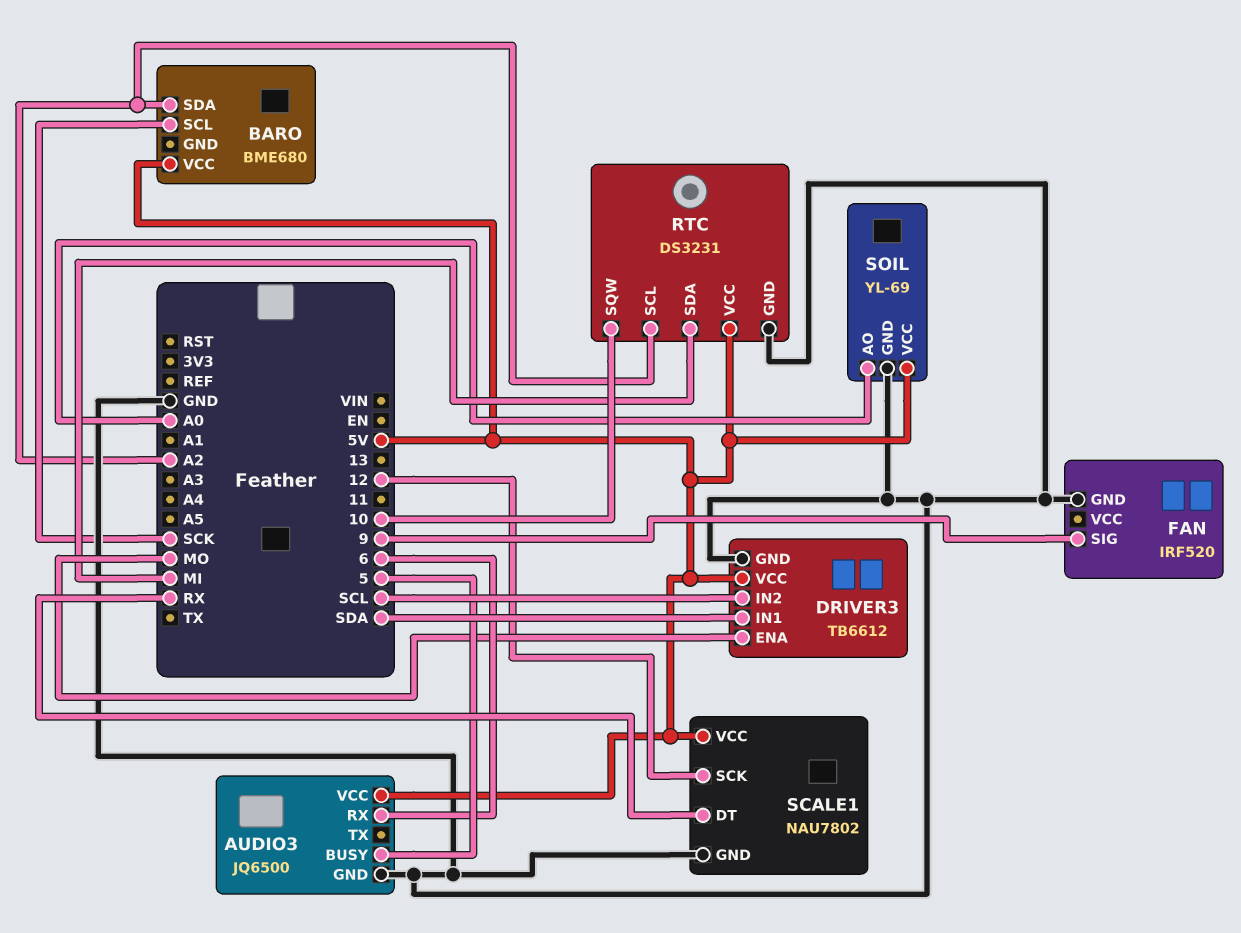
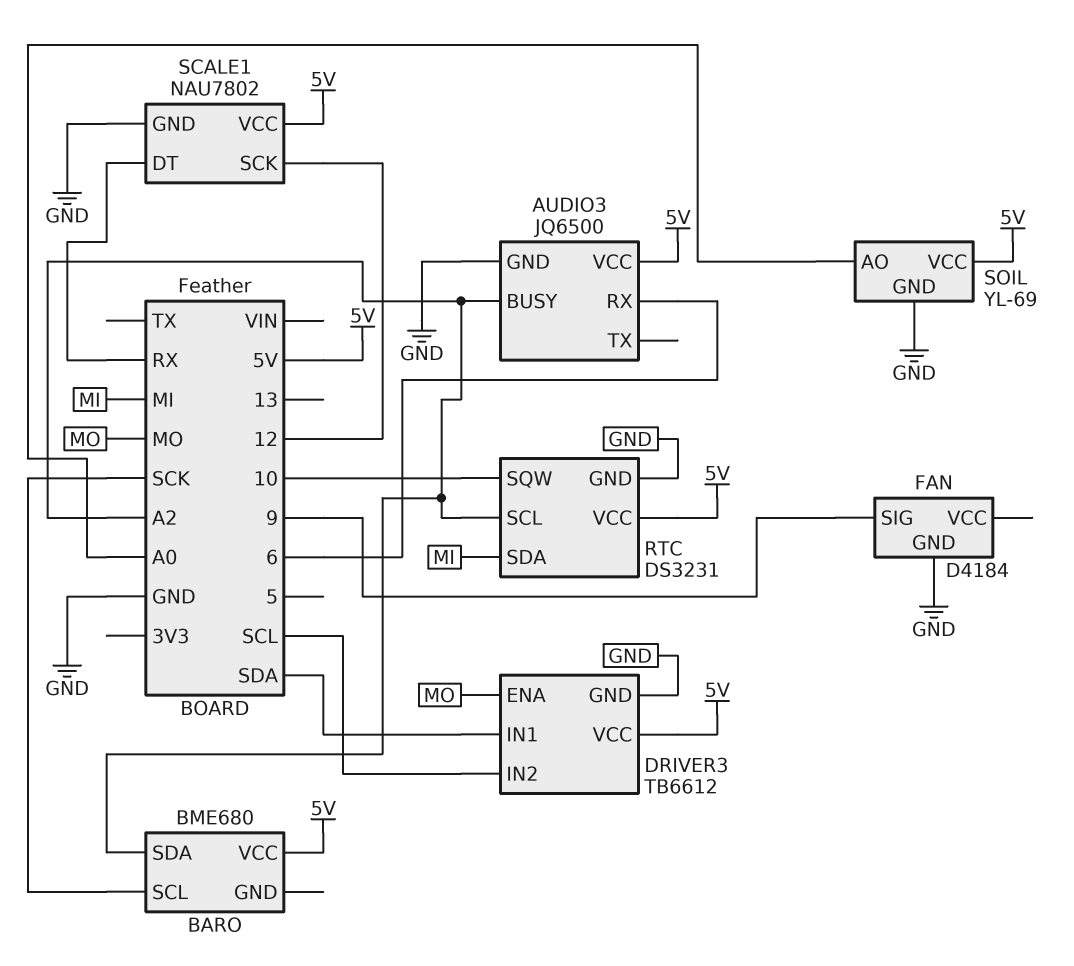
AUDIO3 pin BUSY: 5 -> A2
FAN: IRF520 -> D4184

